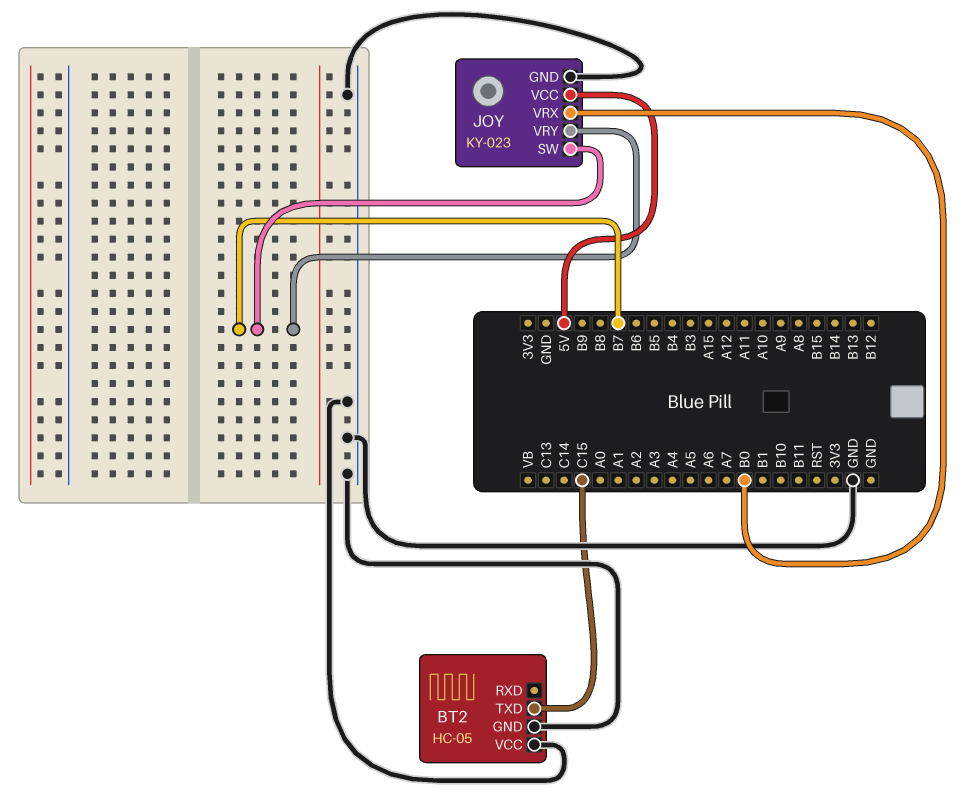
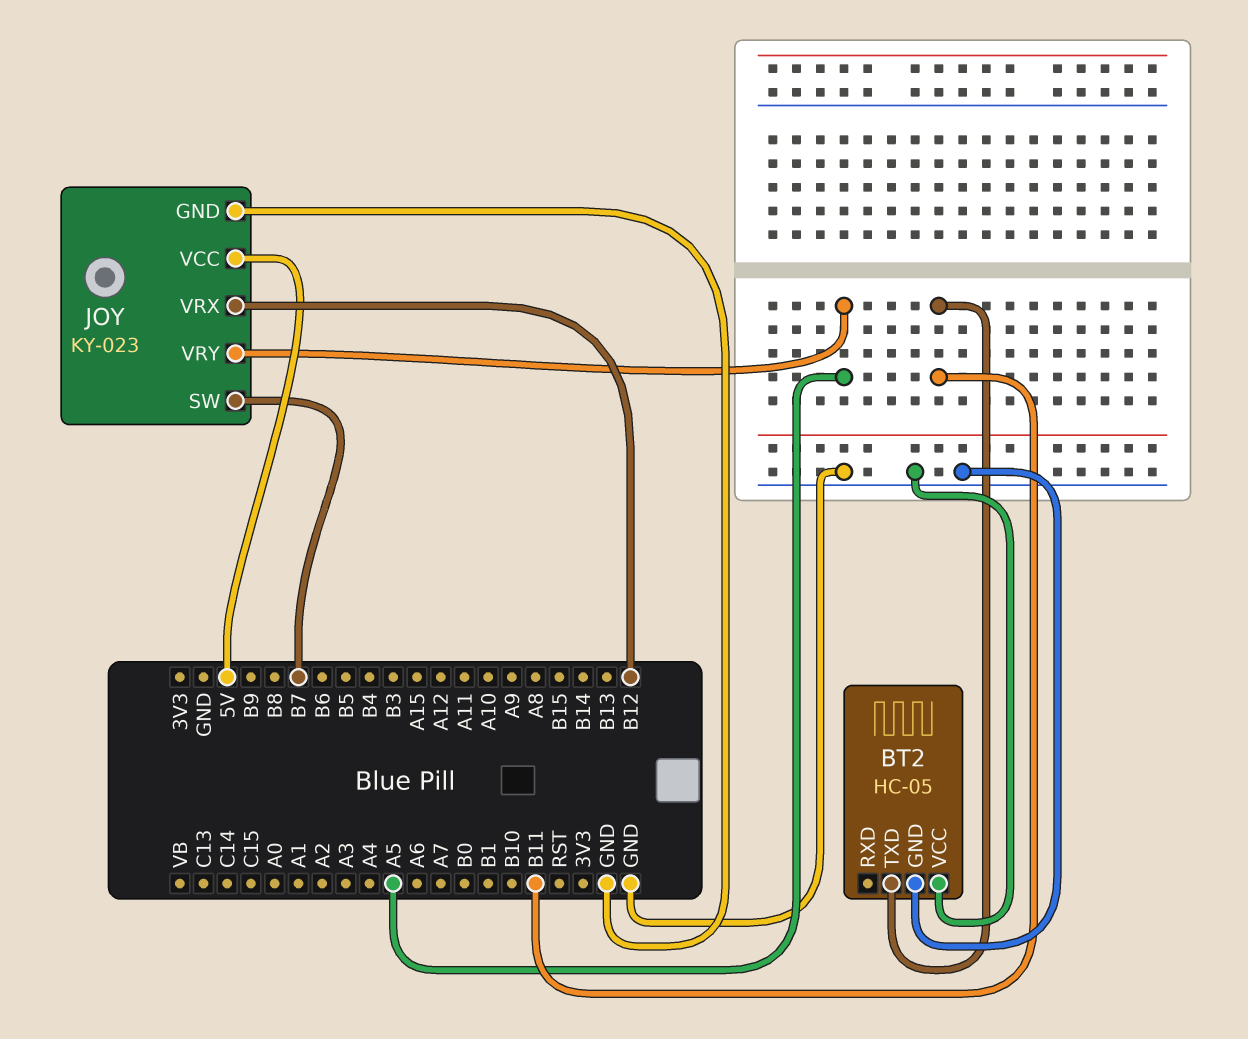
BT2 pin TXD: C15 -> B11
JOY pin VRX: B0 -> B12
JOY pin VRY: B7 -> A5

